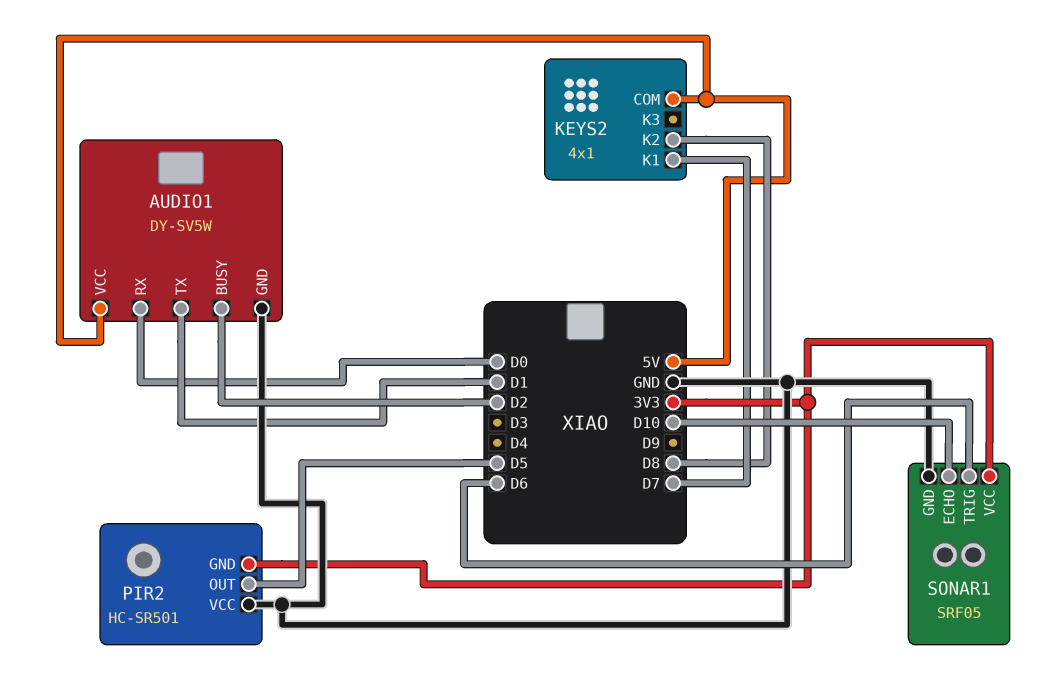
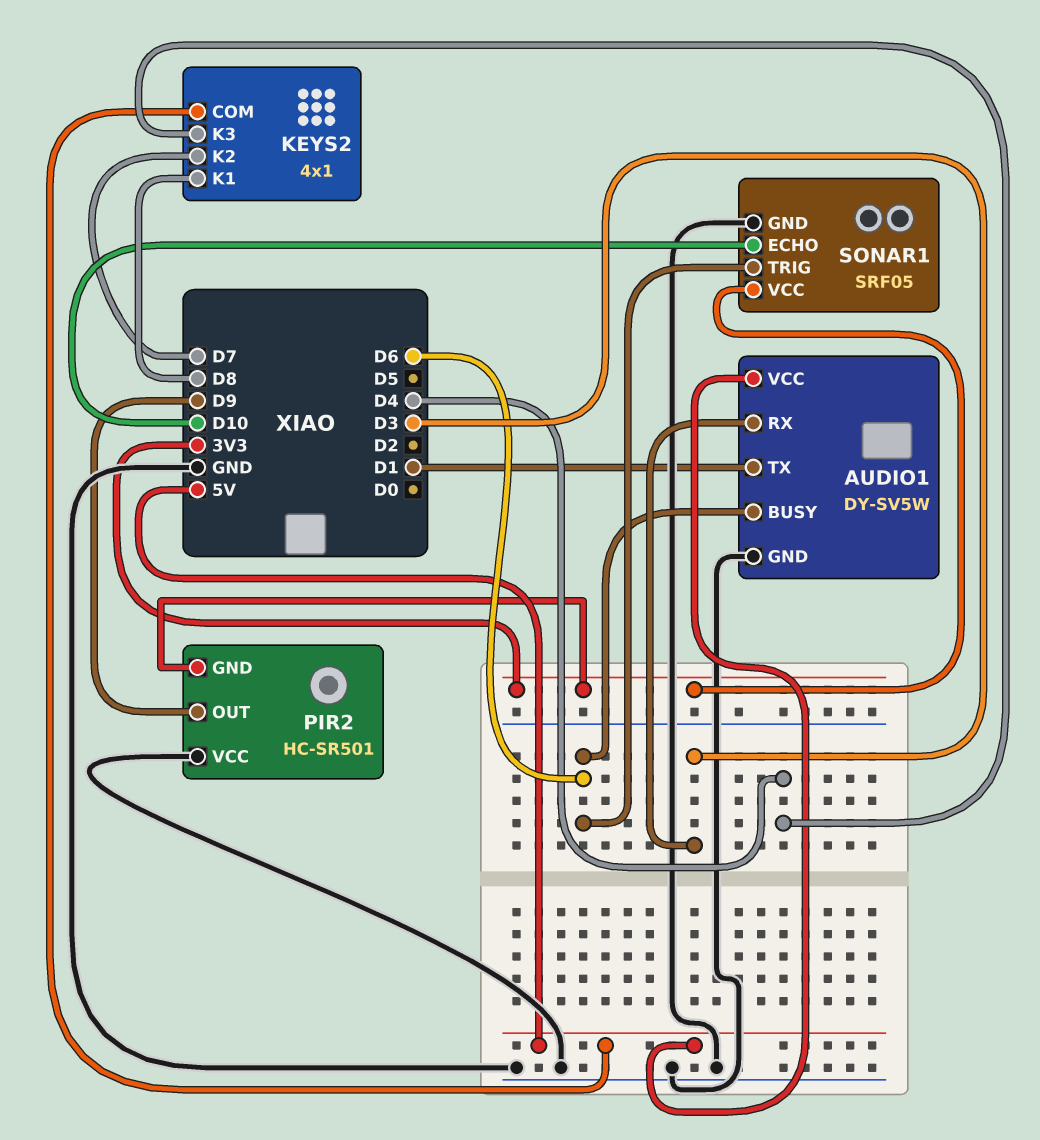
AUDIO1 pin BUSY: D2 -> D6
AUDIO1 pin RX: D0 -> D3
KEYS2 pin K1: D7 -> D8
KEYS2 pin K2: D8 -> D7
KEYS2 pin K3: none -> D4
PIR2 pin OUT: D5 -> D9

